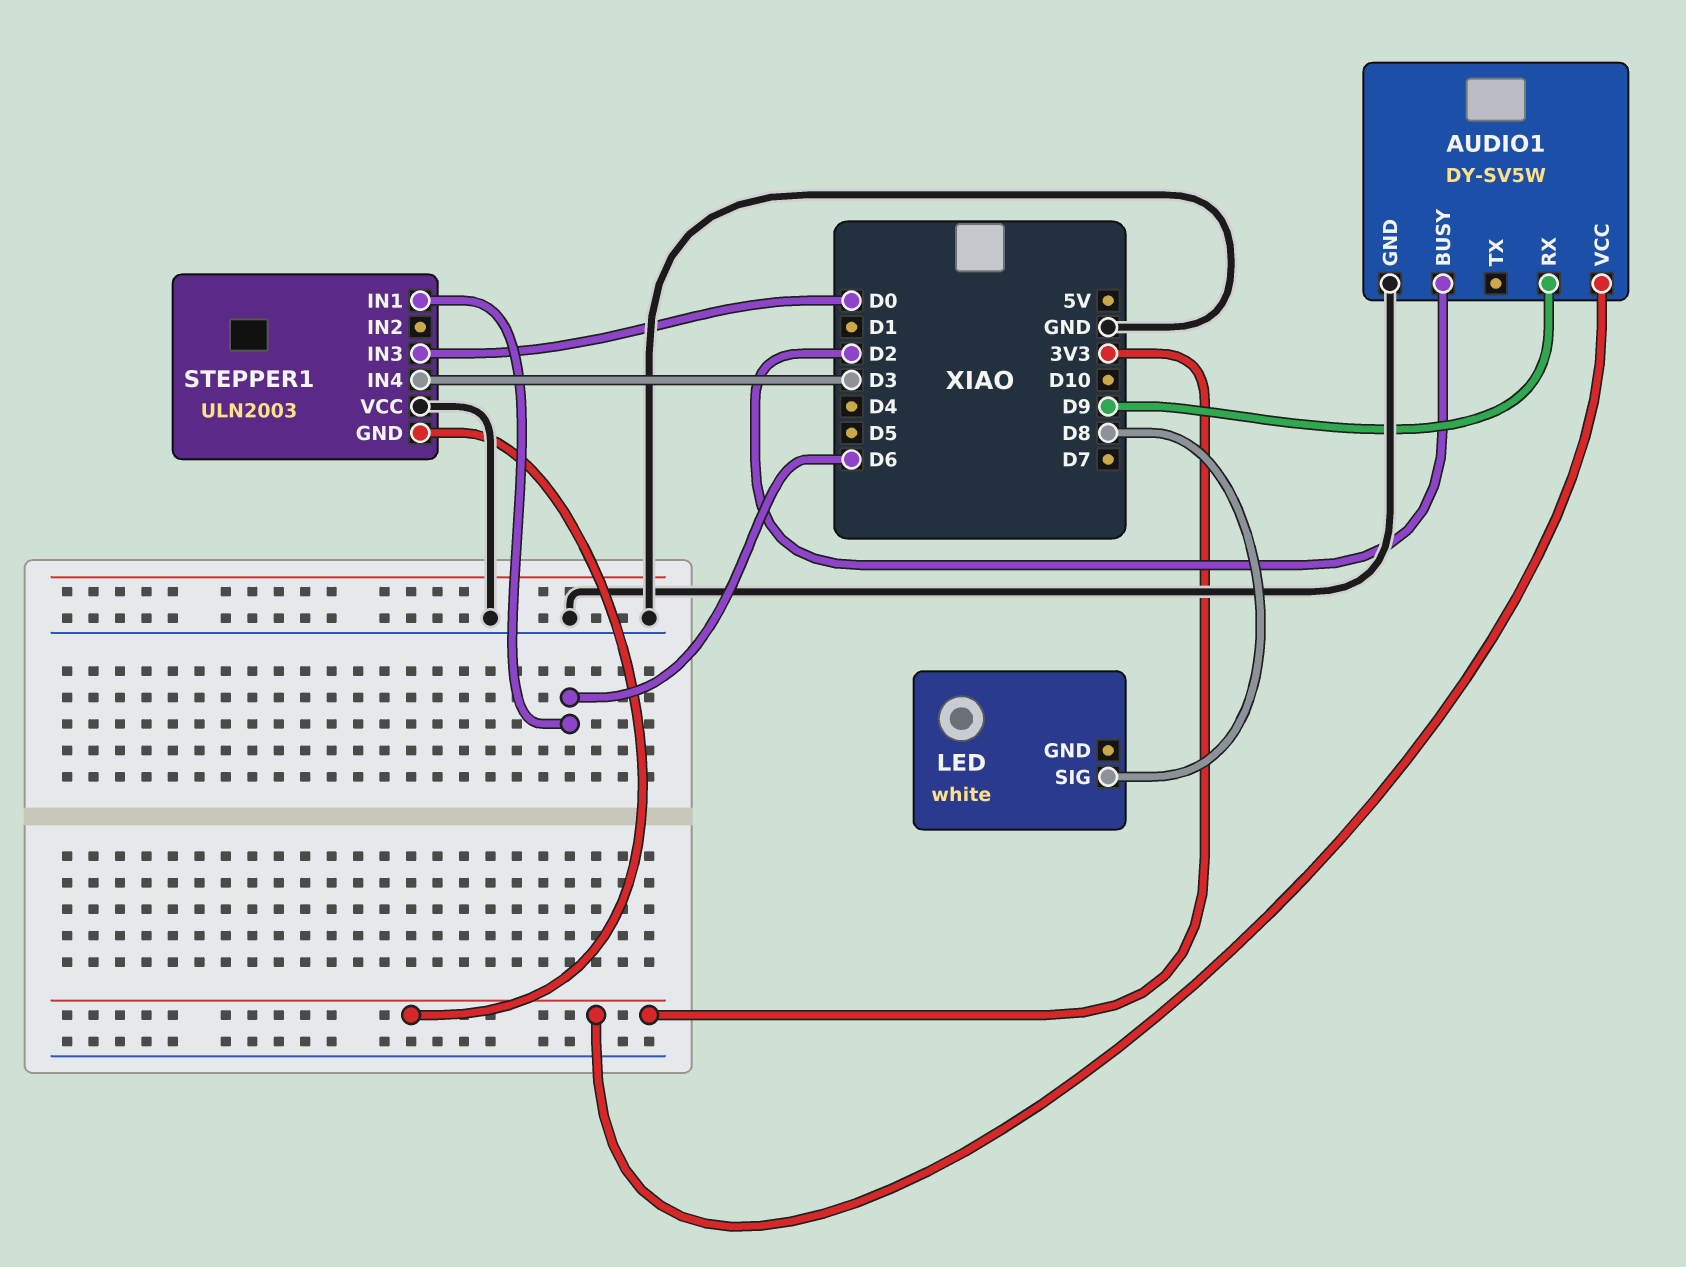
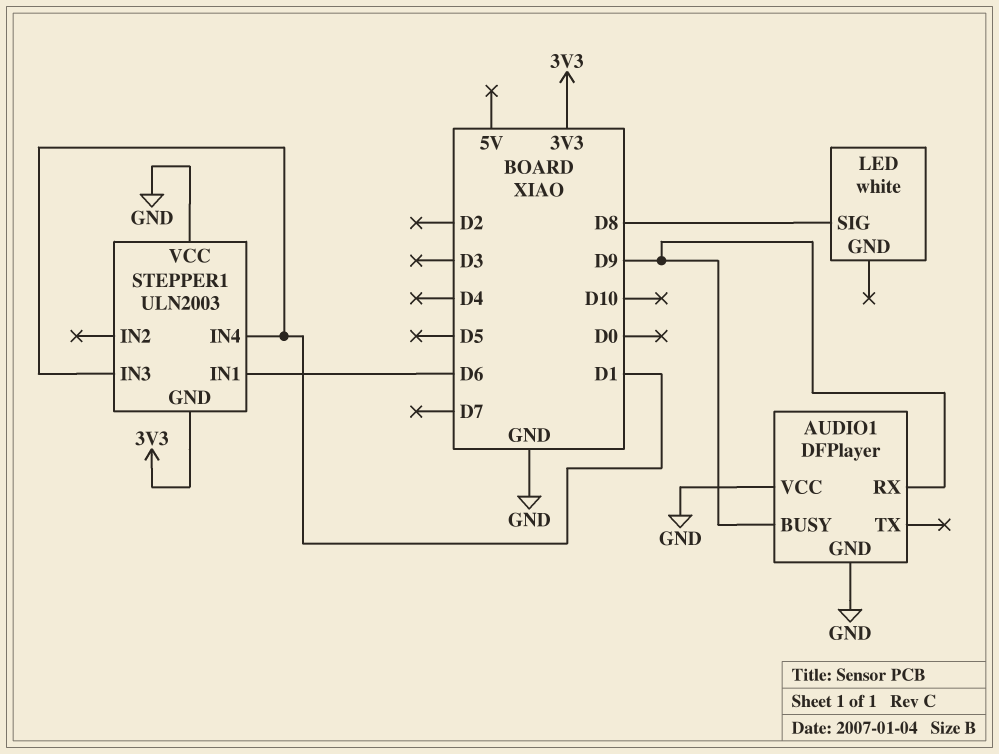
AUDIO1: DY-SV5W -> DFPlayer
AUDIO1 pin BUSY: D2 -> D9
AUDIO1 pin VCC: 3V3 -> GND
STEPPER1 pin IN3: D0 -> D1
STEPPER1 pin IN4: D3 -> D1

